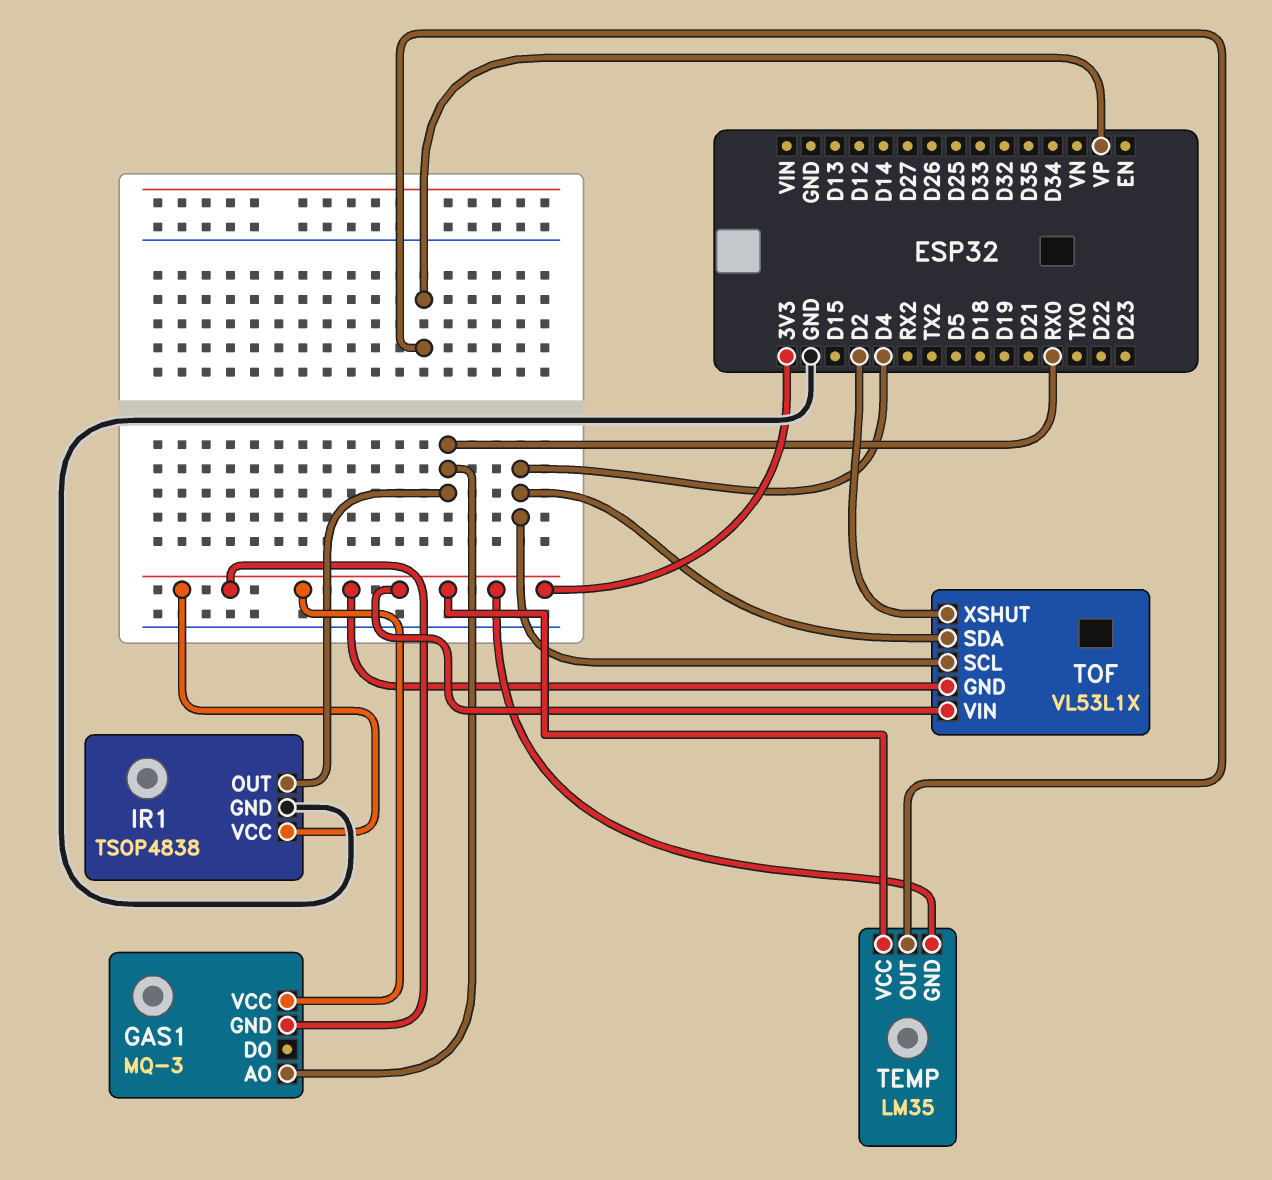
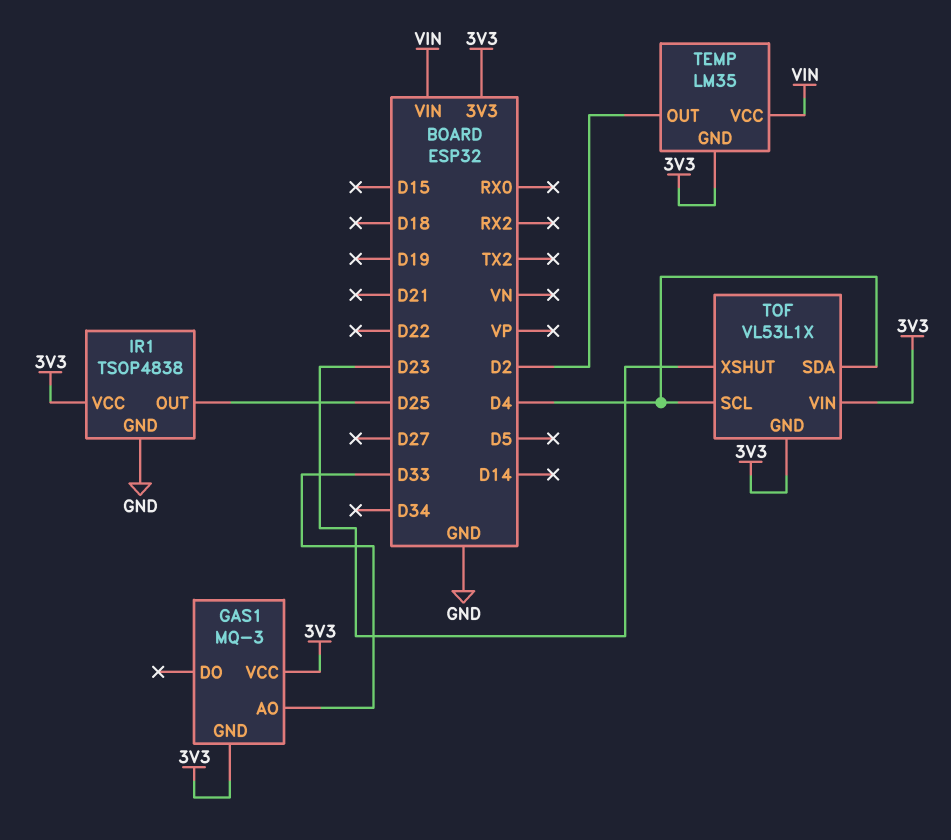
GAS1 pin AO: RX0 -> D33
IR1 pin OUT: RX0 -> D25
TEMP pin OUT: VP -> D2
TEMP pin VCC: 3V3 -> VIN
TOF pin XSHUT: D2 -> D23

